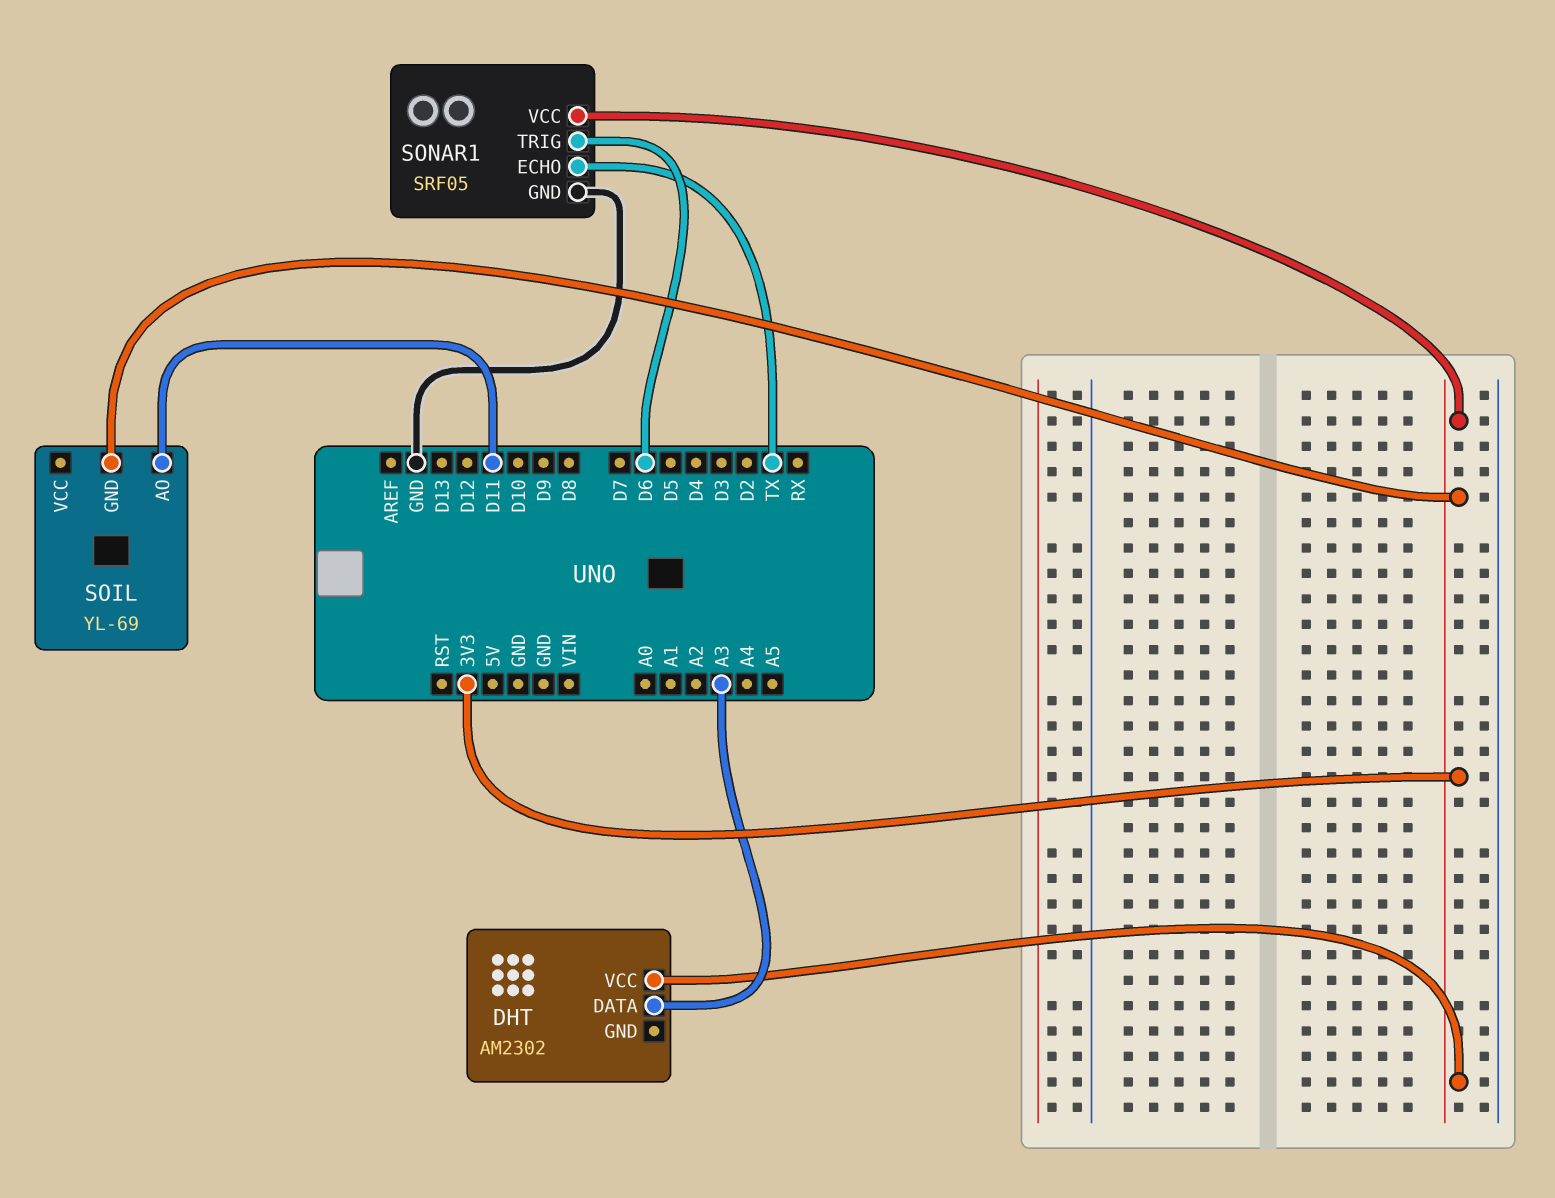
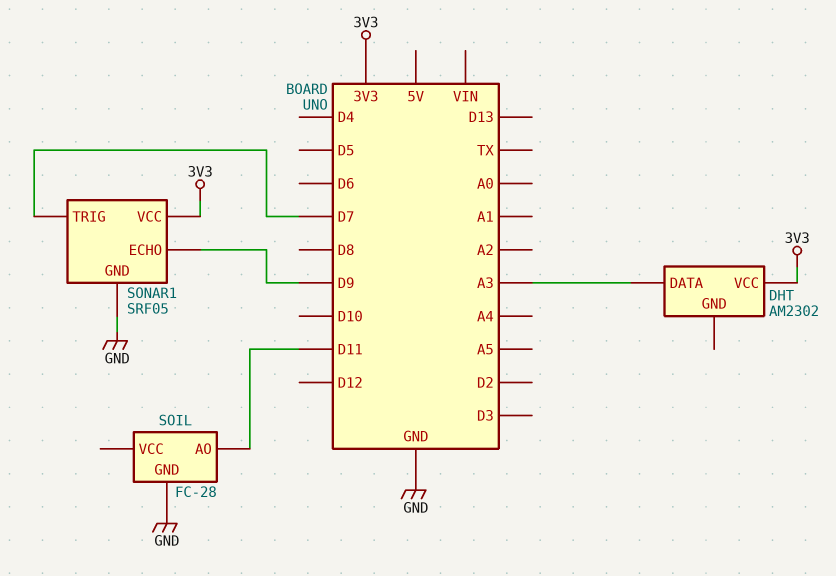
SOIL: YL-69 -> FC-28
SOIL pin GND: 3V3 -> GND
SONAR1 pin ECHO: TX -> D9
SONAR1 pin TRIG: D6 -> D7

